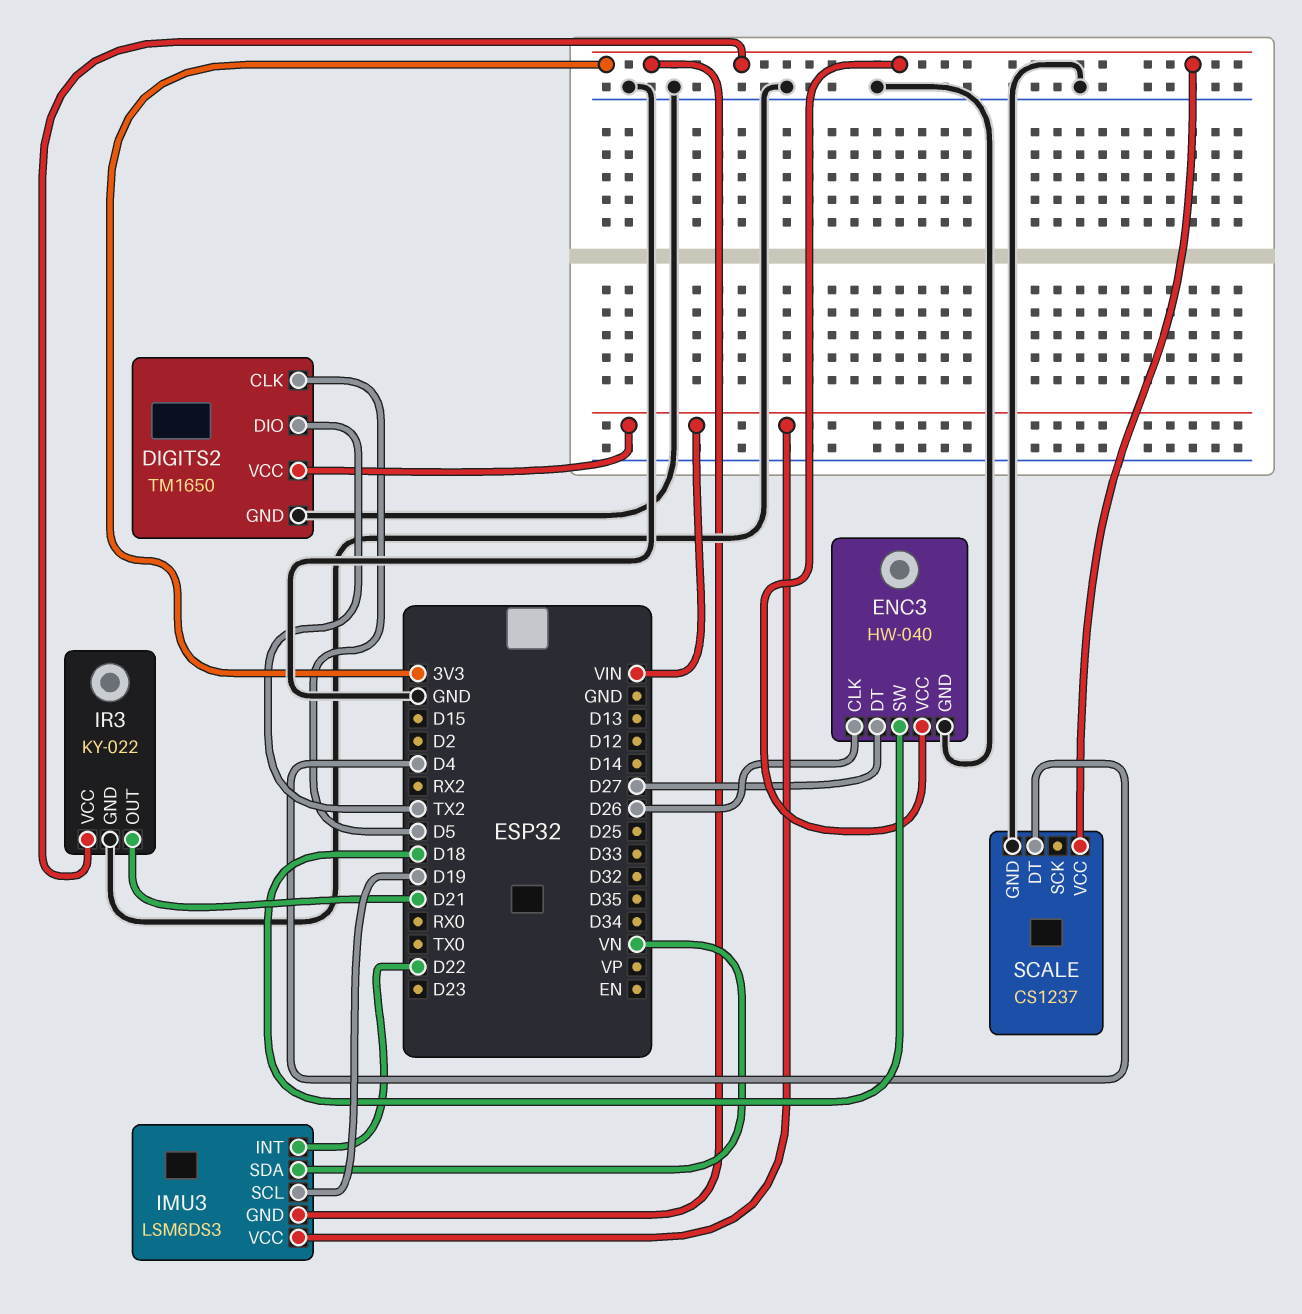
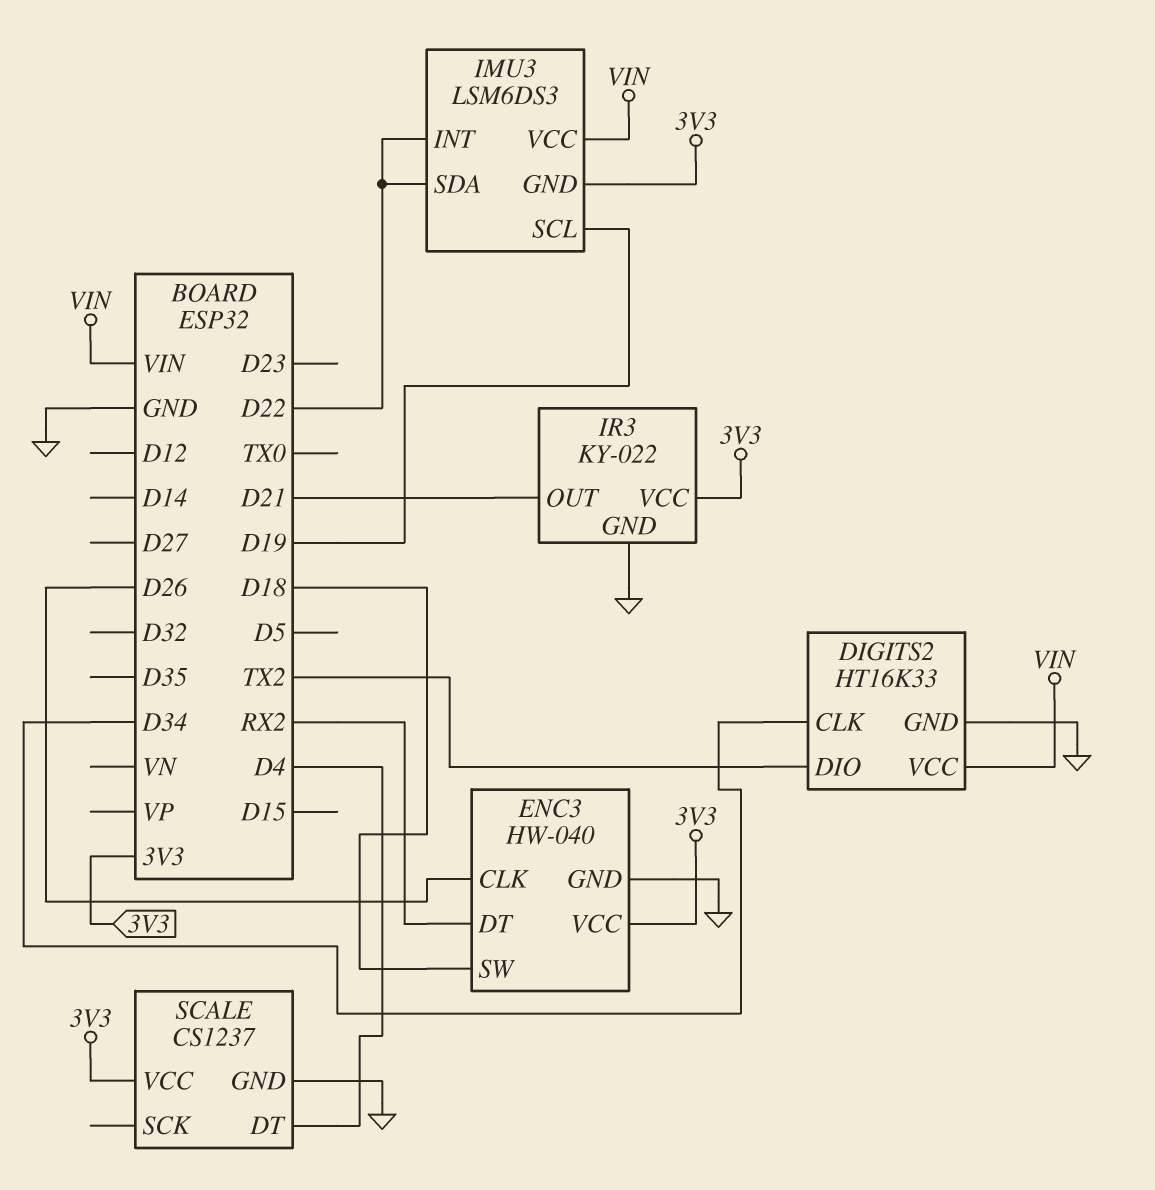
DIGITS2: TM1650 -> HT16K33
DIGITS2 pin CLK: D5 -> D34
ENC3 pin DT: D27 -> RX2
IMU3 pin SDA: VN -> D22

